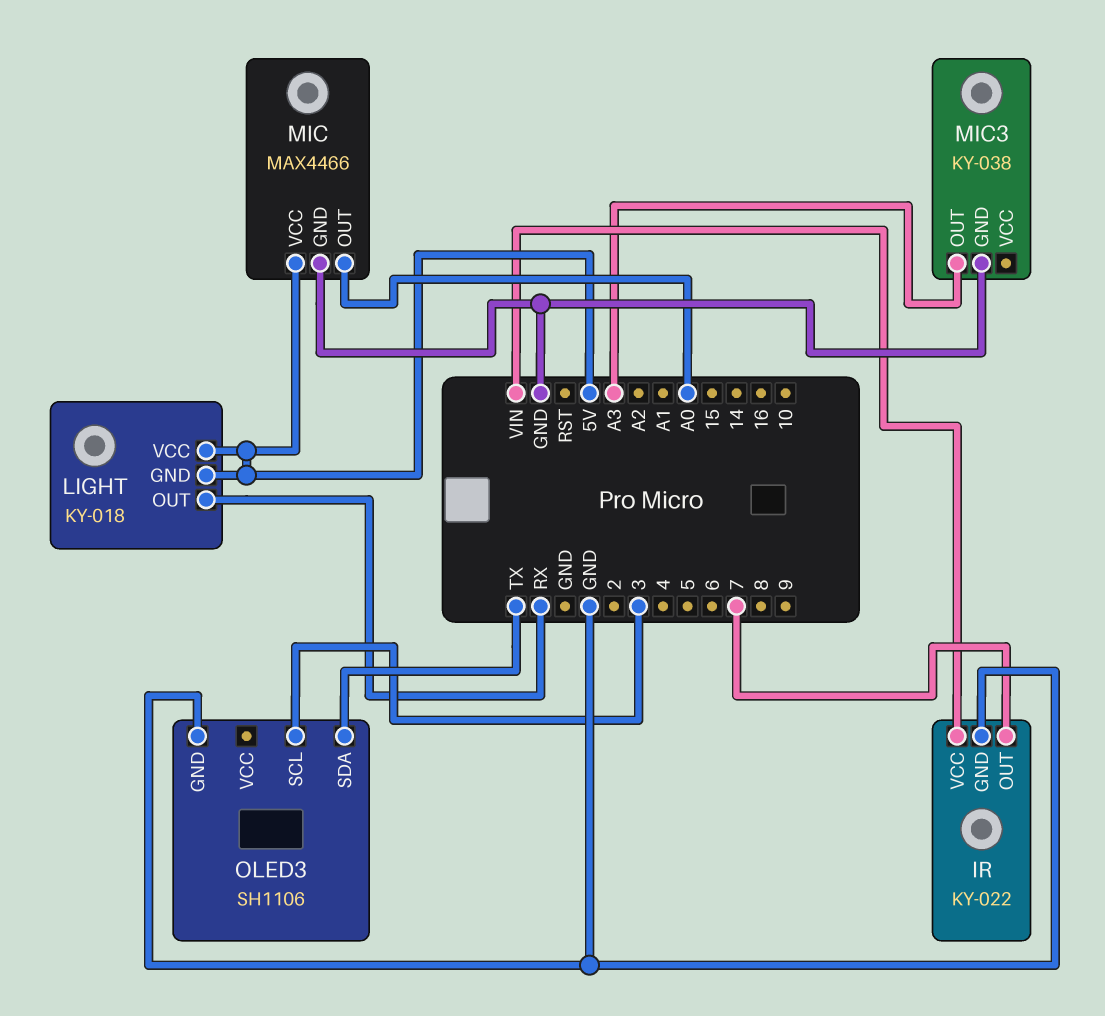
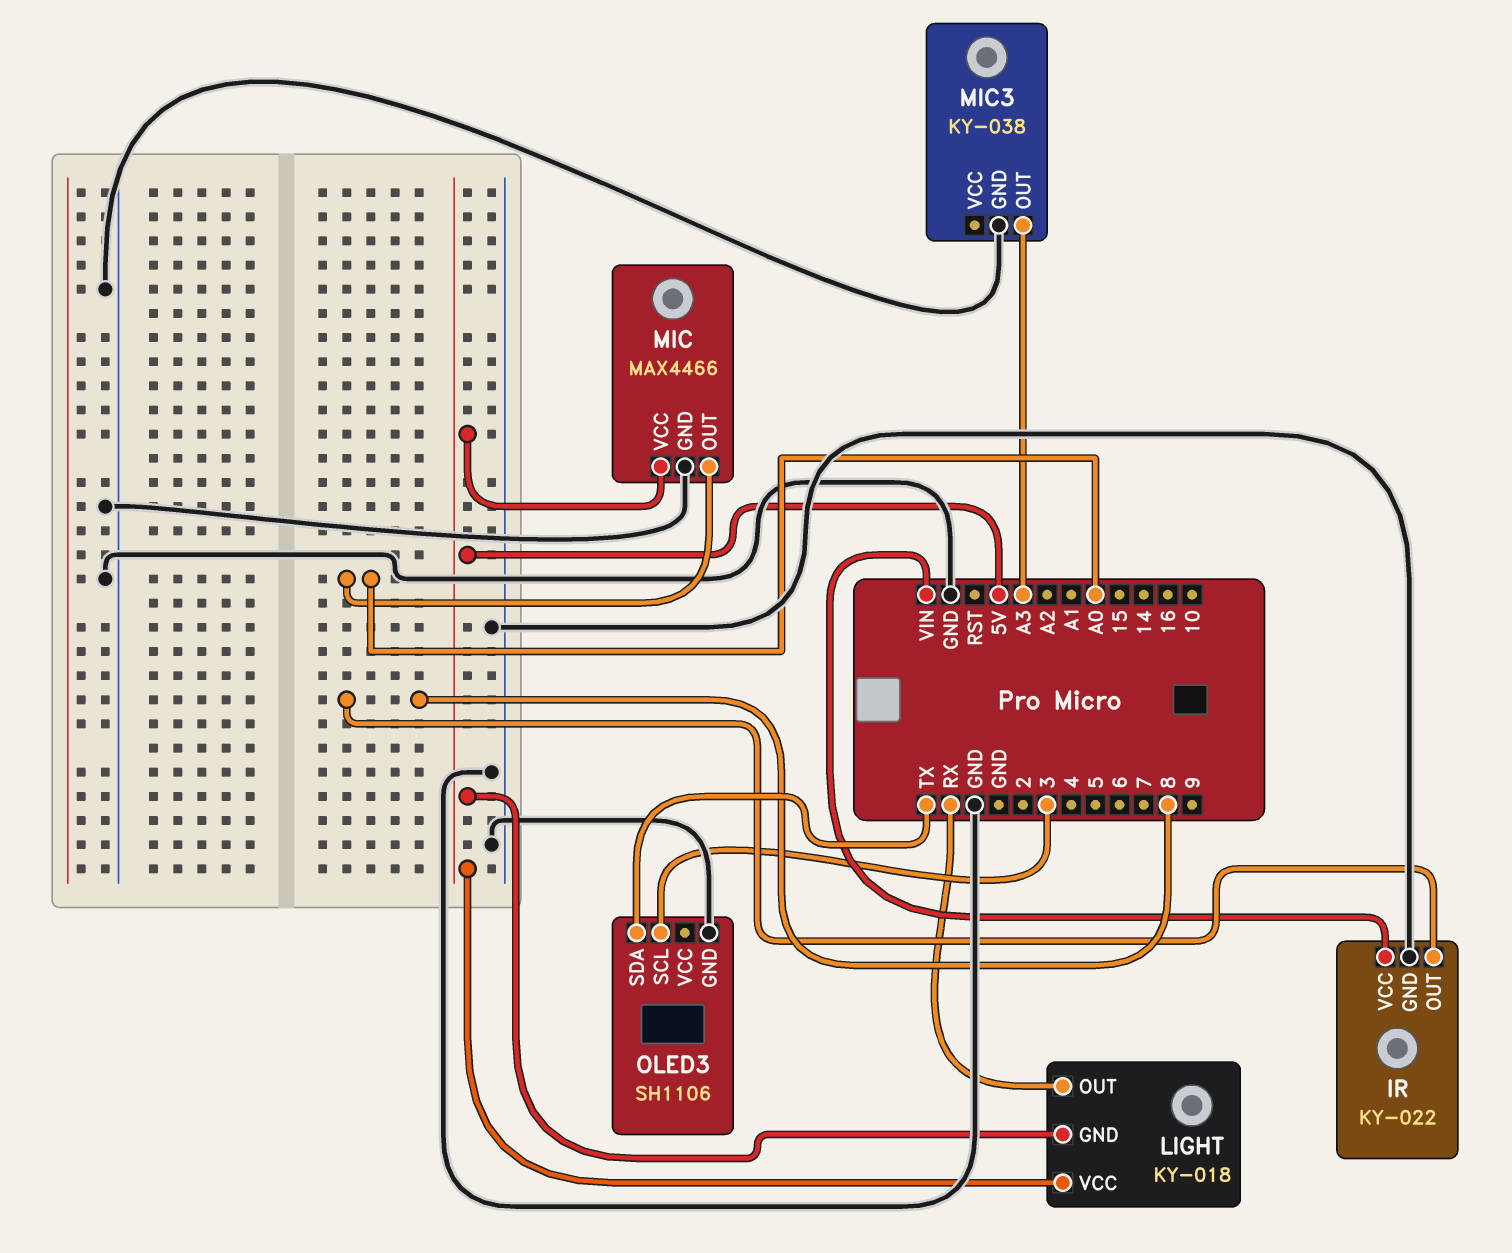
IR pin OUT: 7 -> 8

